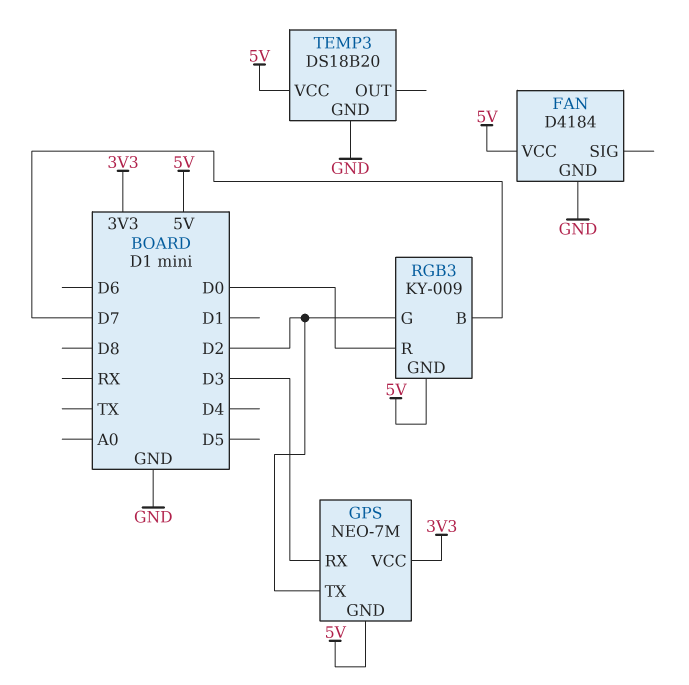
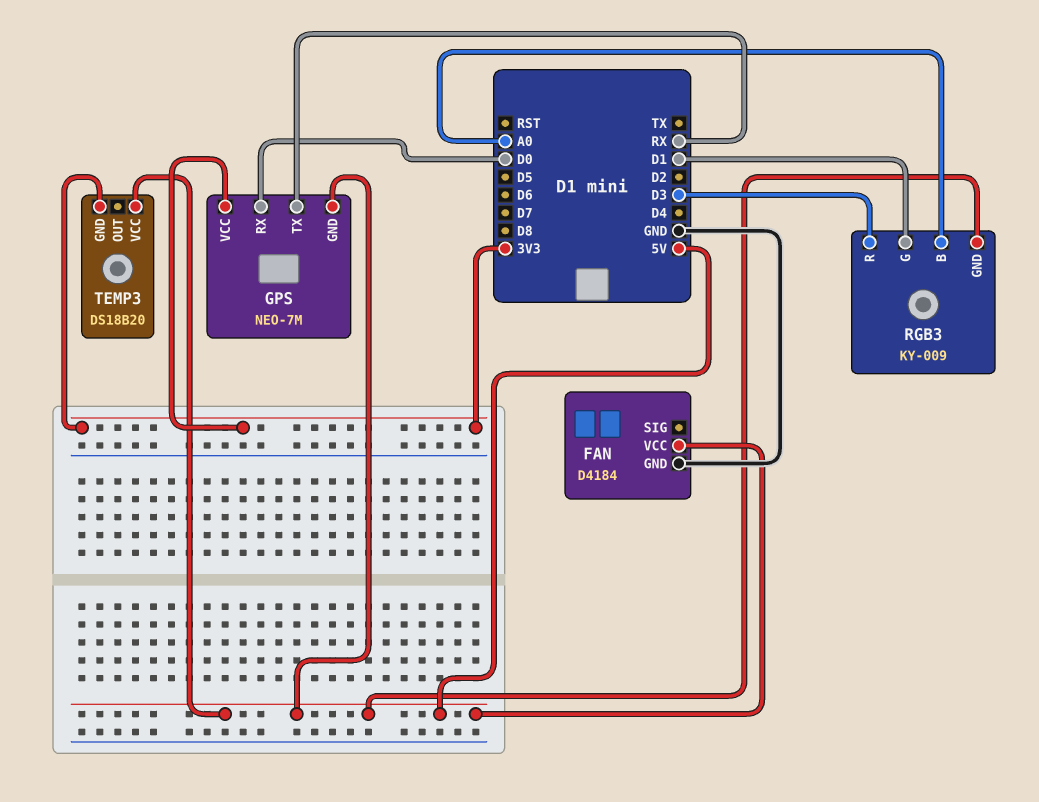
GPS pin RX: D3 -> D0
GPS pin TX: D2 -> RX
RGB3 pin B: D7 -> A0
RGB3 pin G: D2 -> D1
RGB3 pin R: D0 -> D3
TEMP3 pin GND: GND -> 3V3

